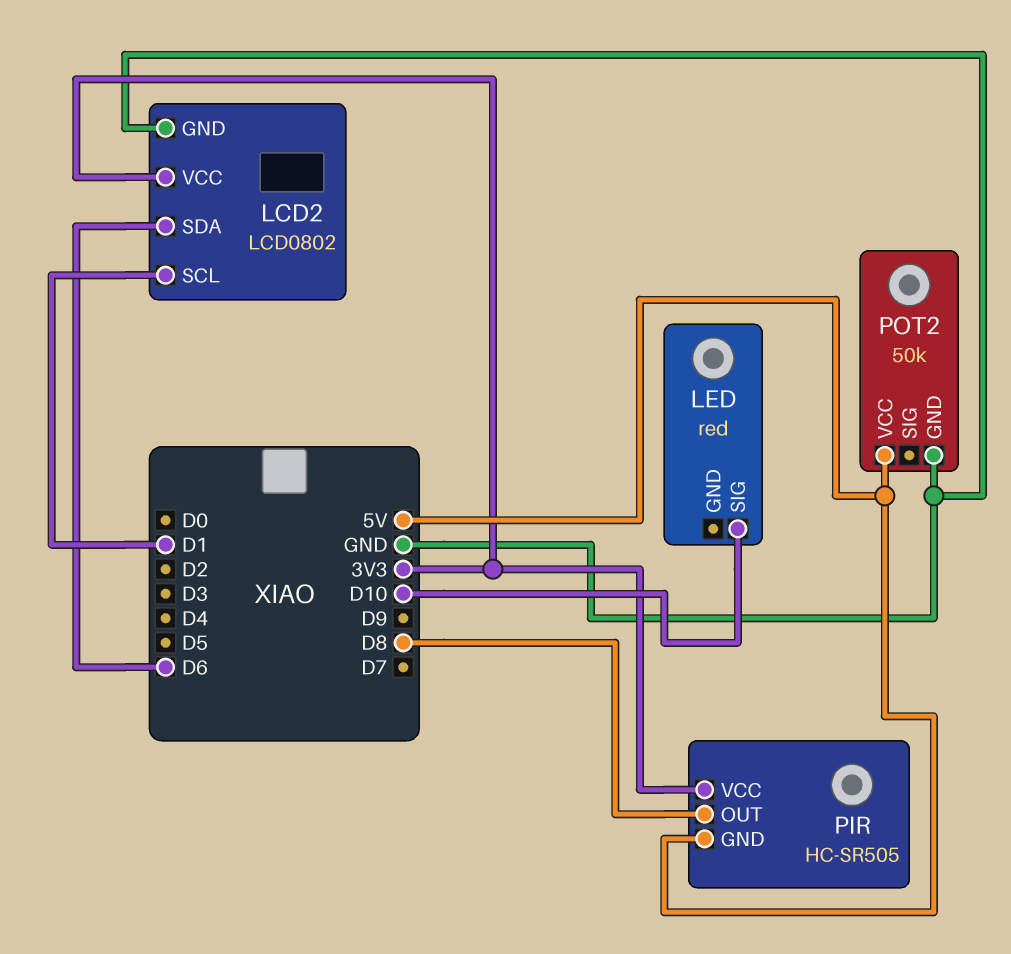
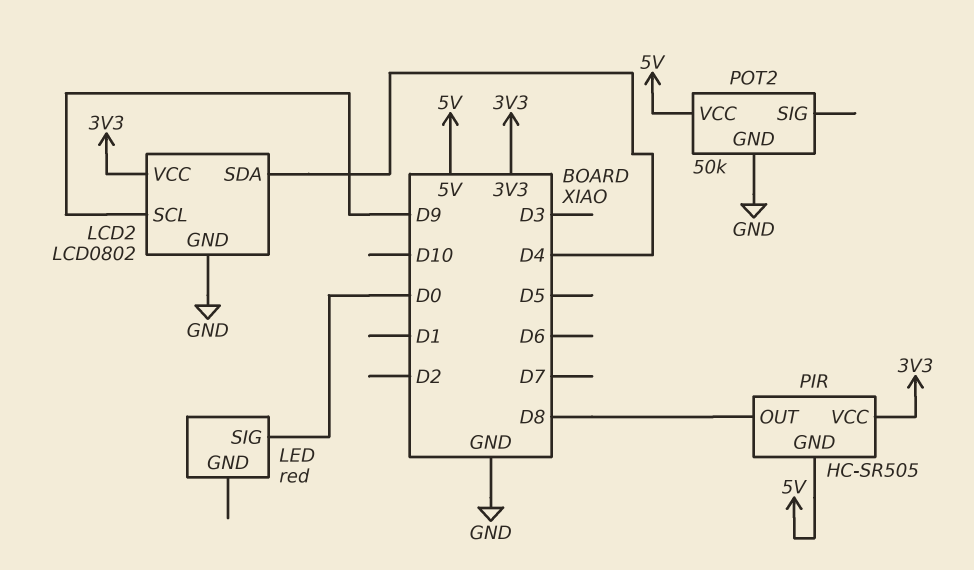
LCD2 pin SCL: D1 -> D9
LCD2 pin SDA: D6 -> D4
LED pin SIG: D10 -> D0

